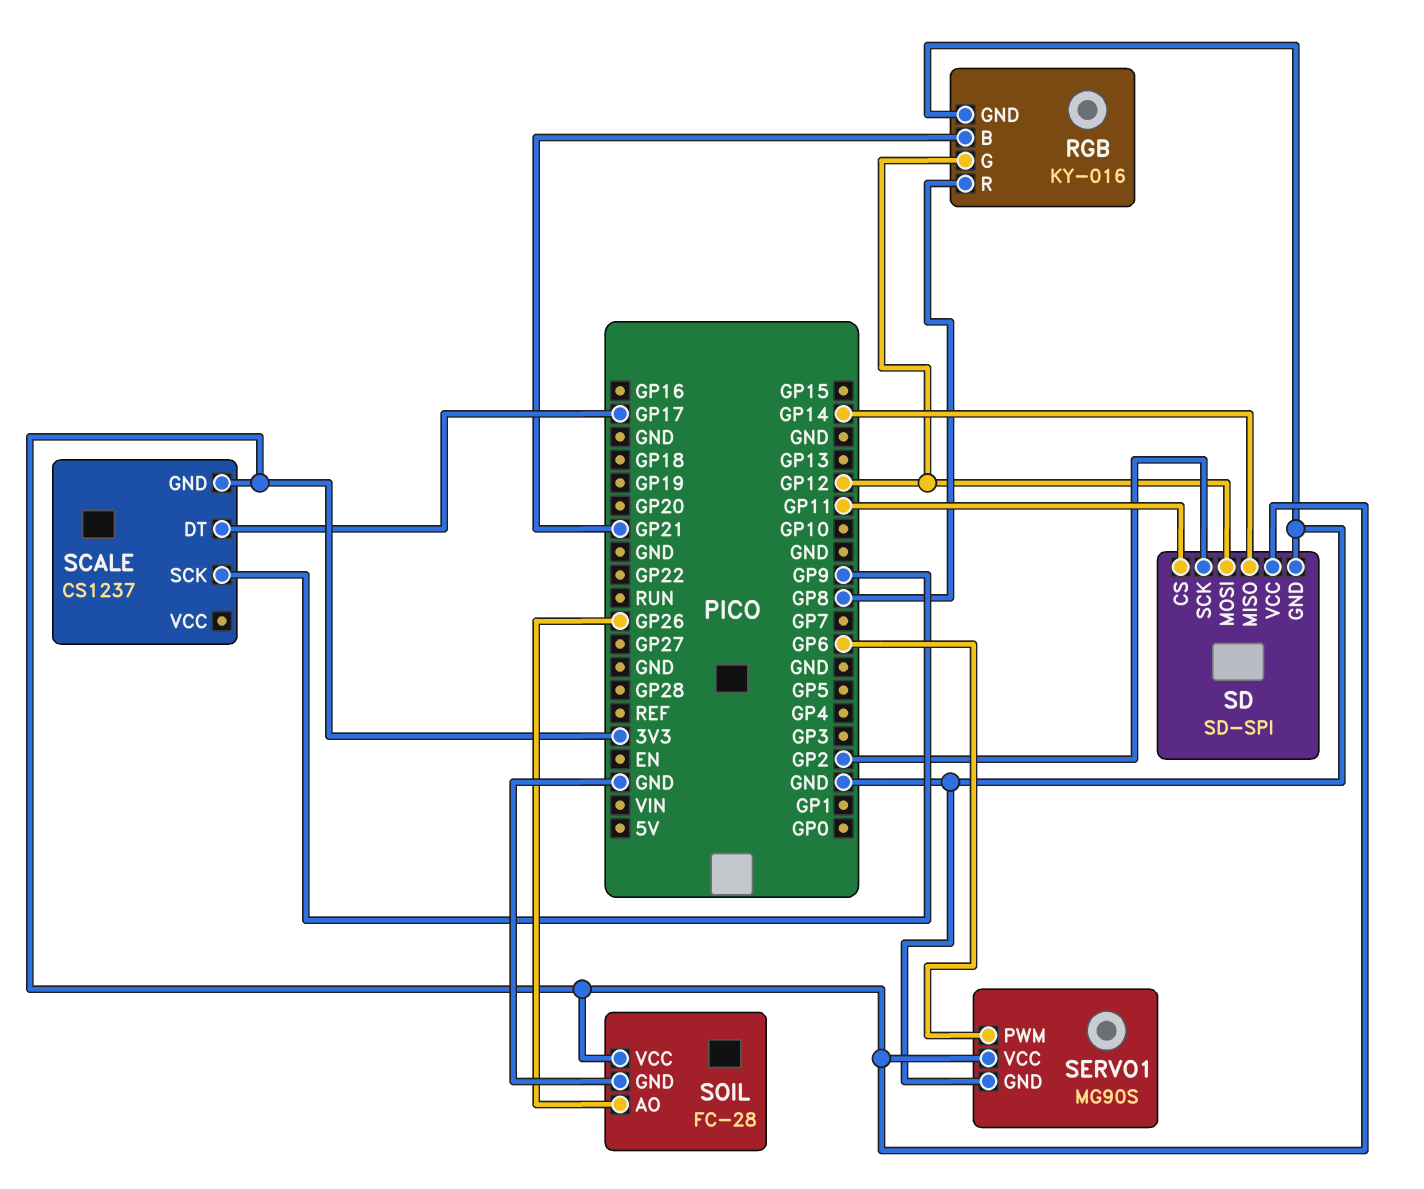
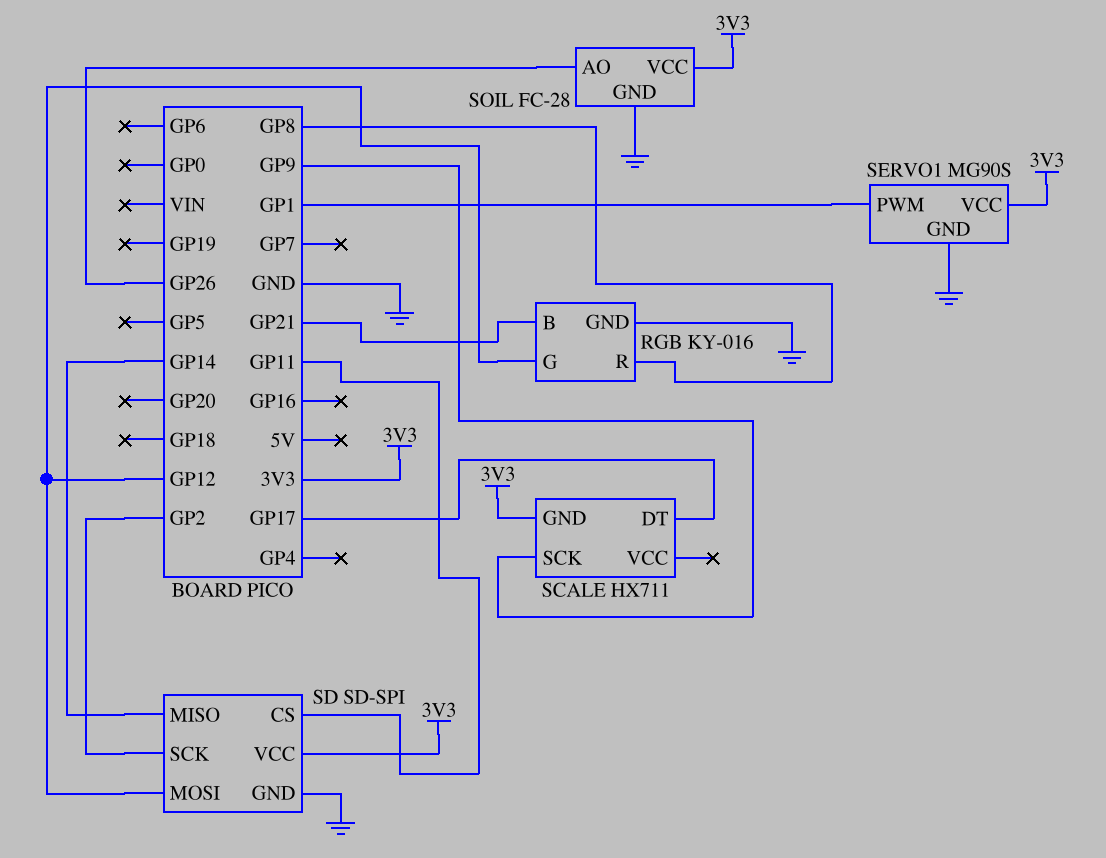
SCALE: CS1237 -> HX711
SERVO1 pin PWM: GP6 -> GP1

